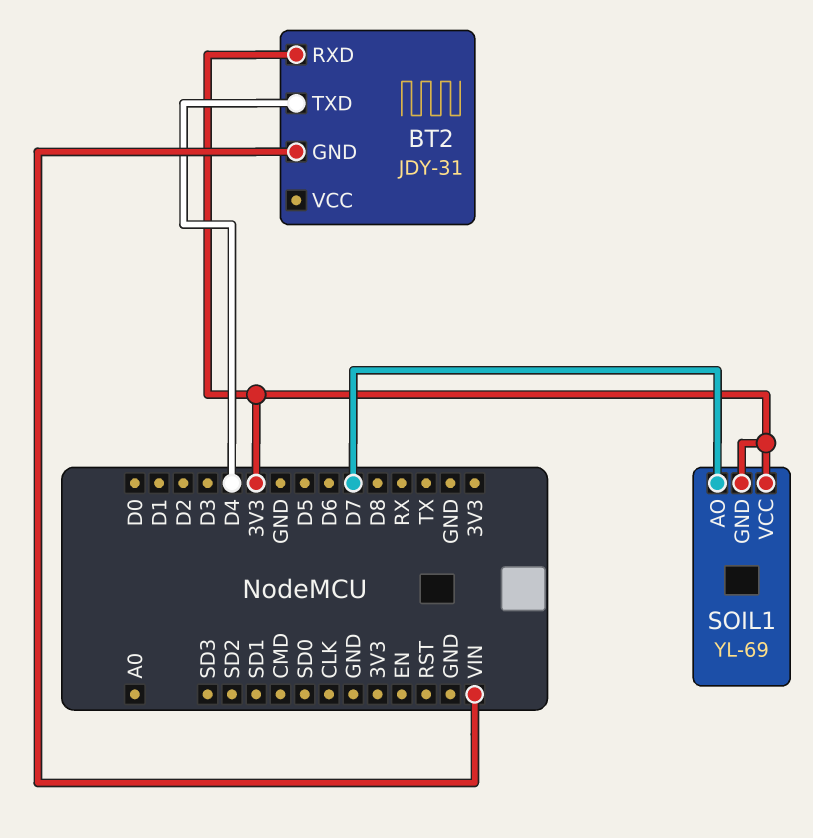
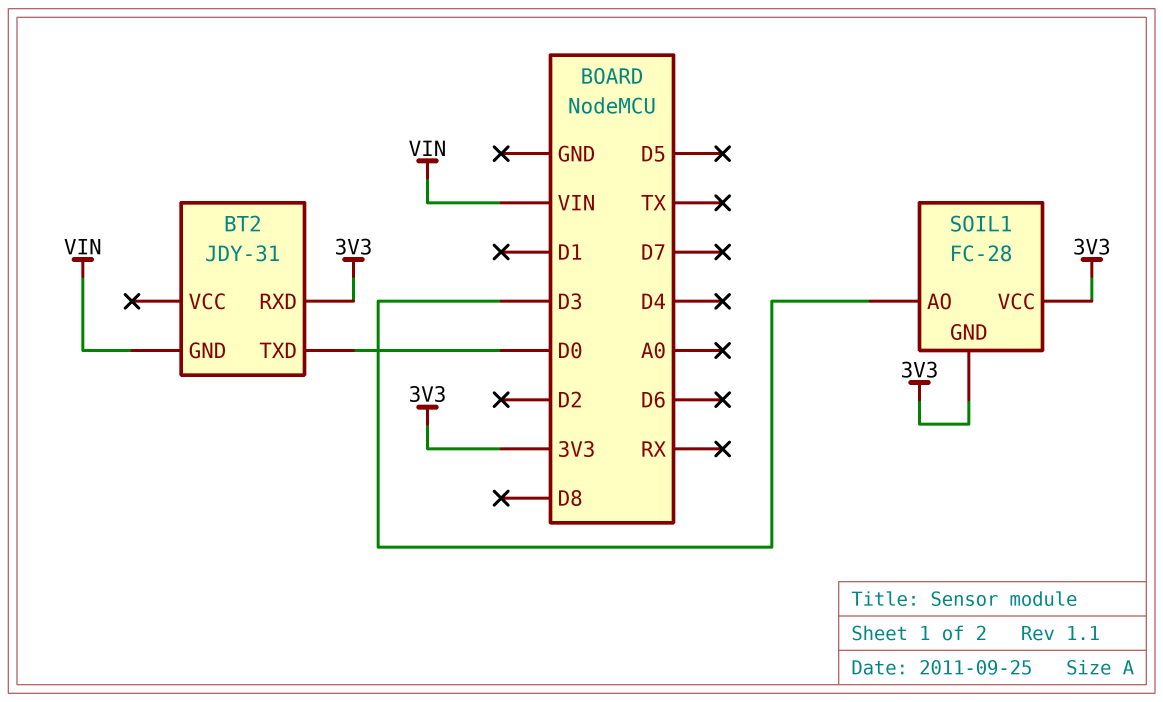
BT2 pin TXD: D4 -> D0
SOIL1: YL-69 -> FC-28
SOIL1 pin AO: D7 -> D3

